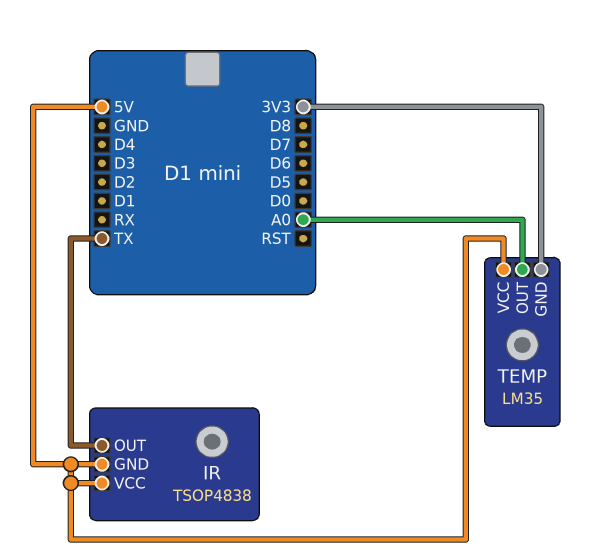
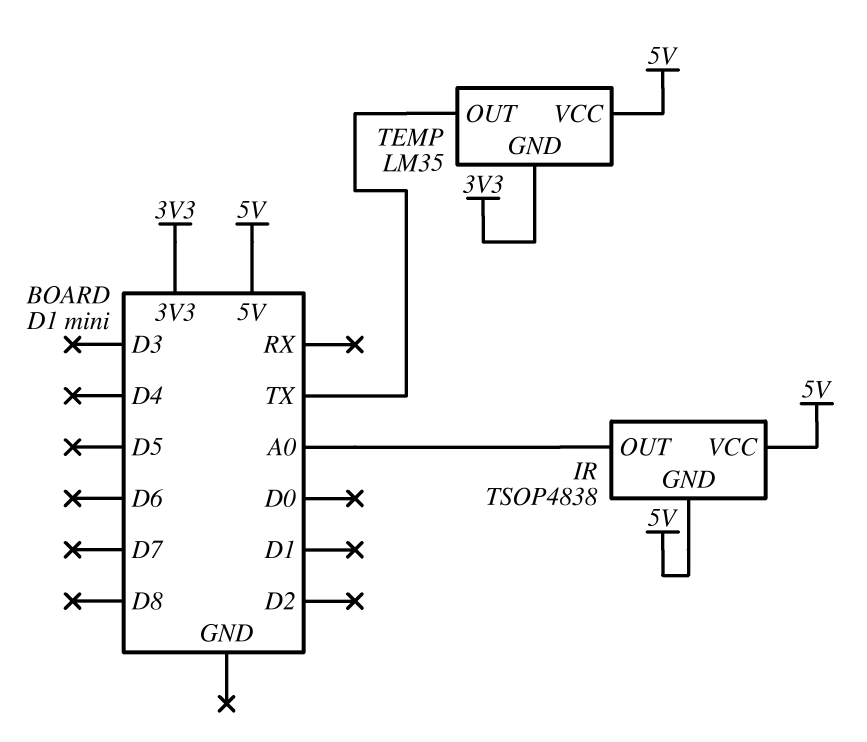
IR pin OUT: TX -> A0
TEMP pin OUT: A0 -> TX

